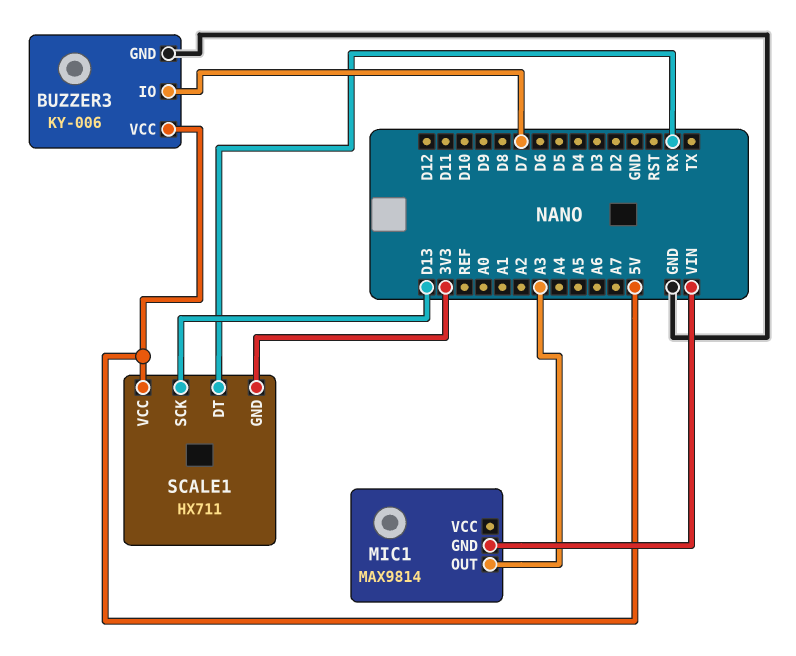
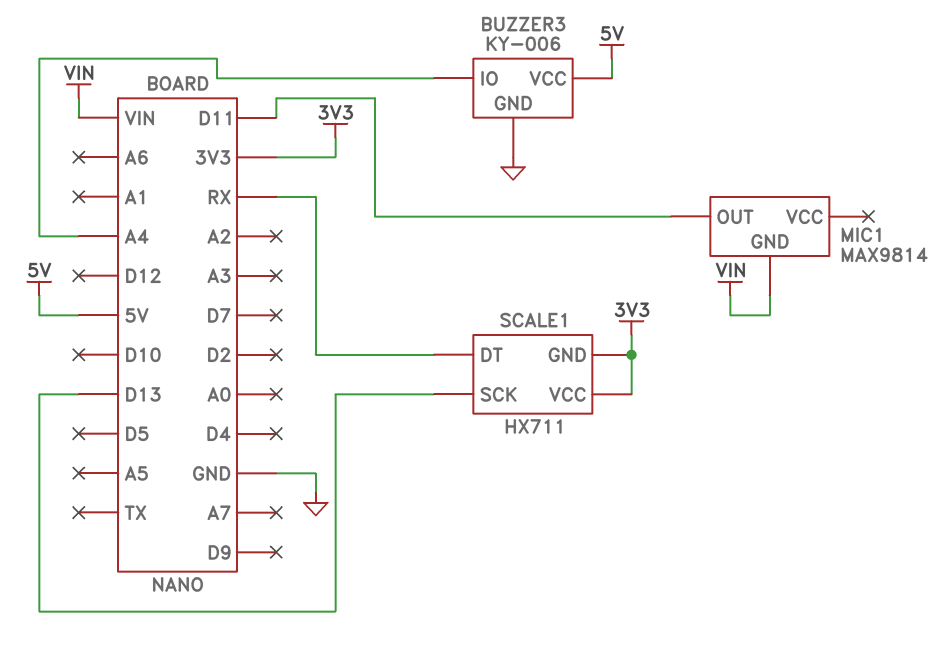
BUZZER3 pin IO: D7 -> A4
MIC1 pin OUT: A3 -> D11
SCALE1 pin VCC: 5V -> 3V3

